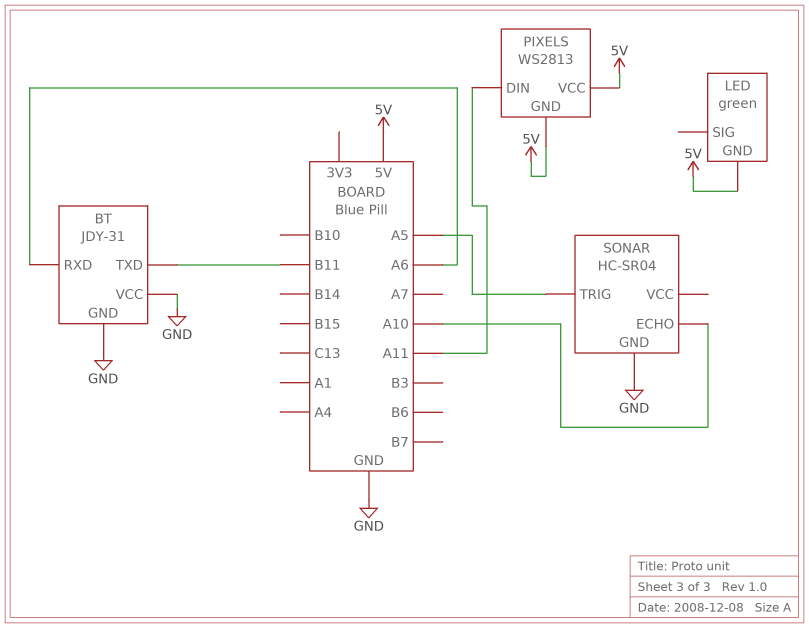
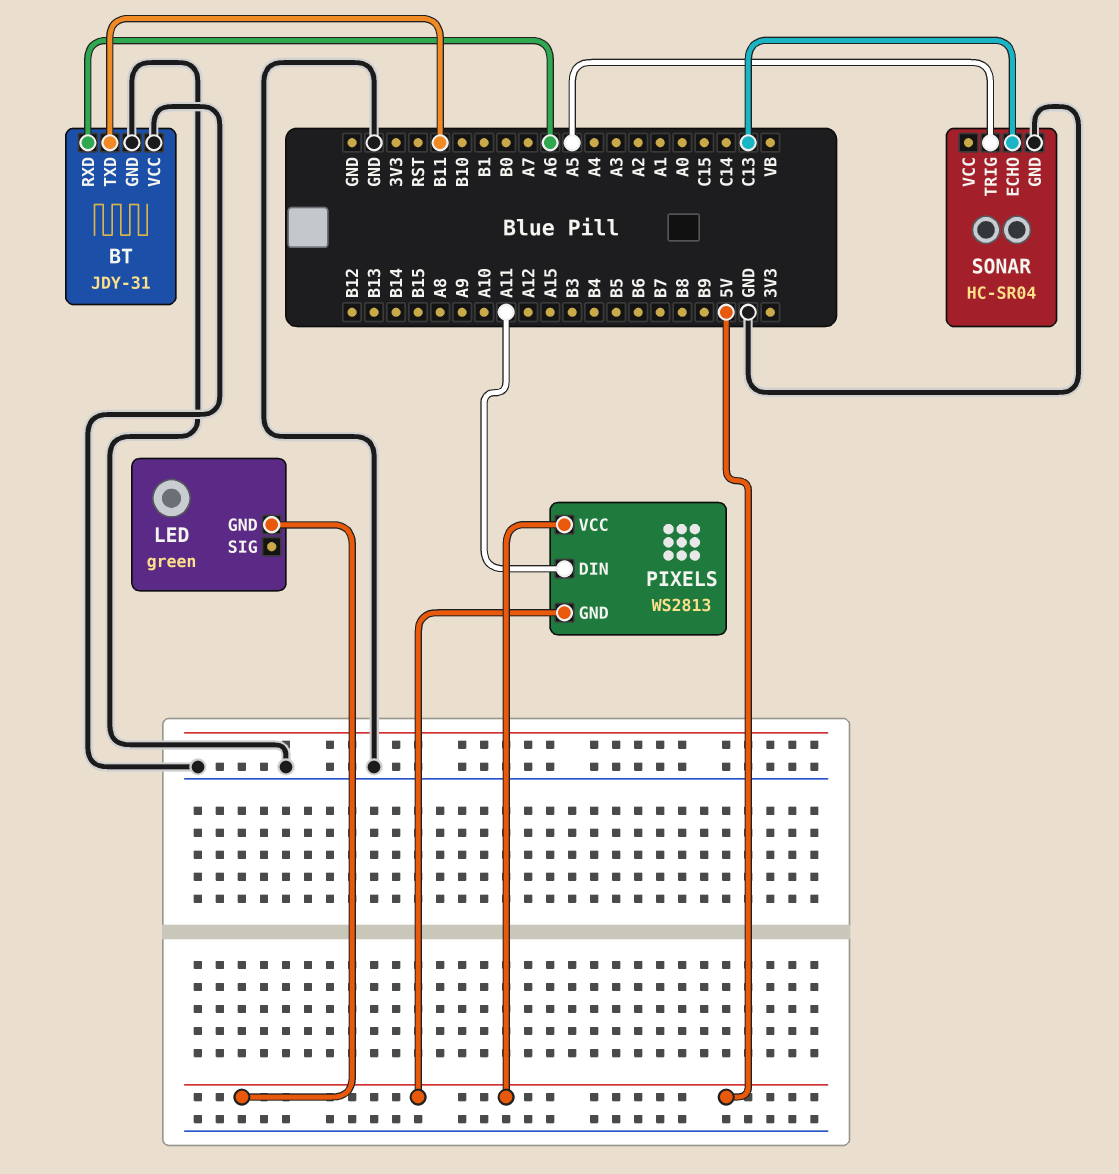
SONAR pin ECHO: A10 -> C13

